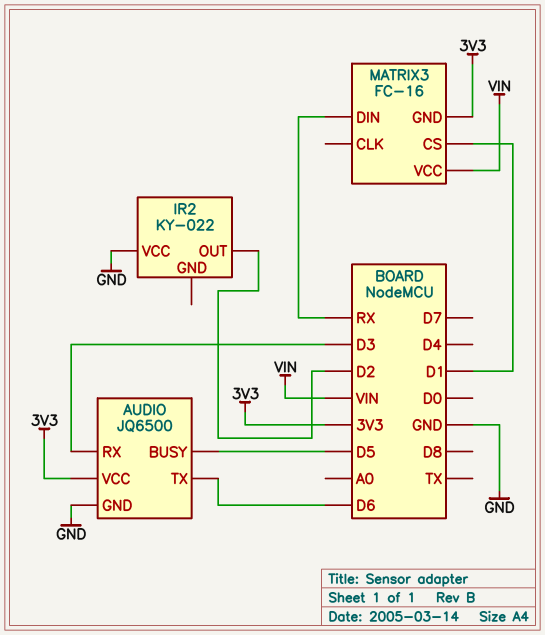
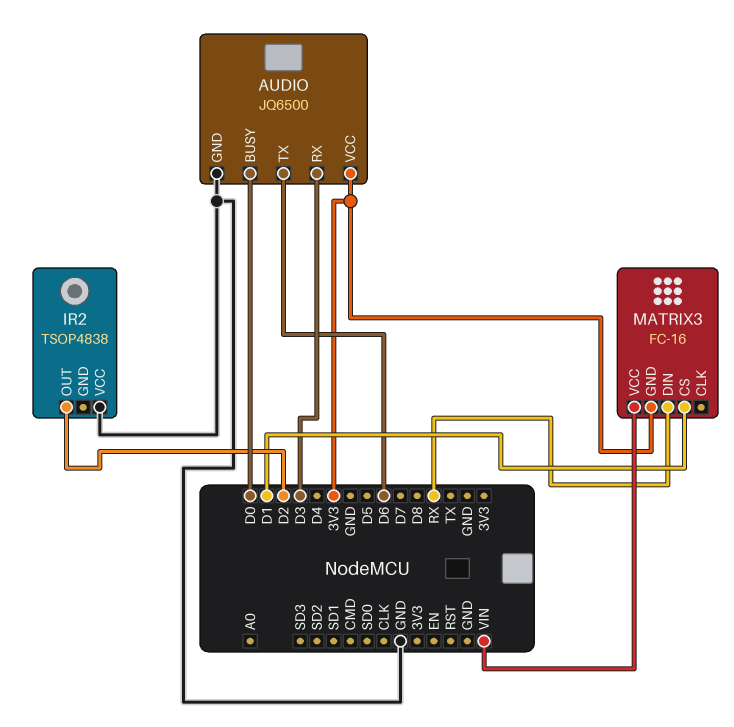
AUDIO pin BUSY: D5 -> D0
IR2: KY-022 -> TSOP4838

